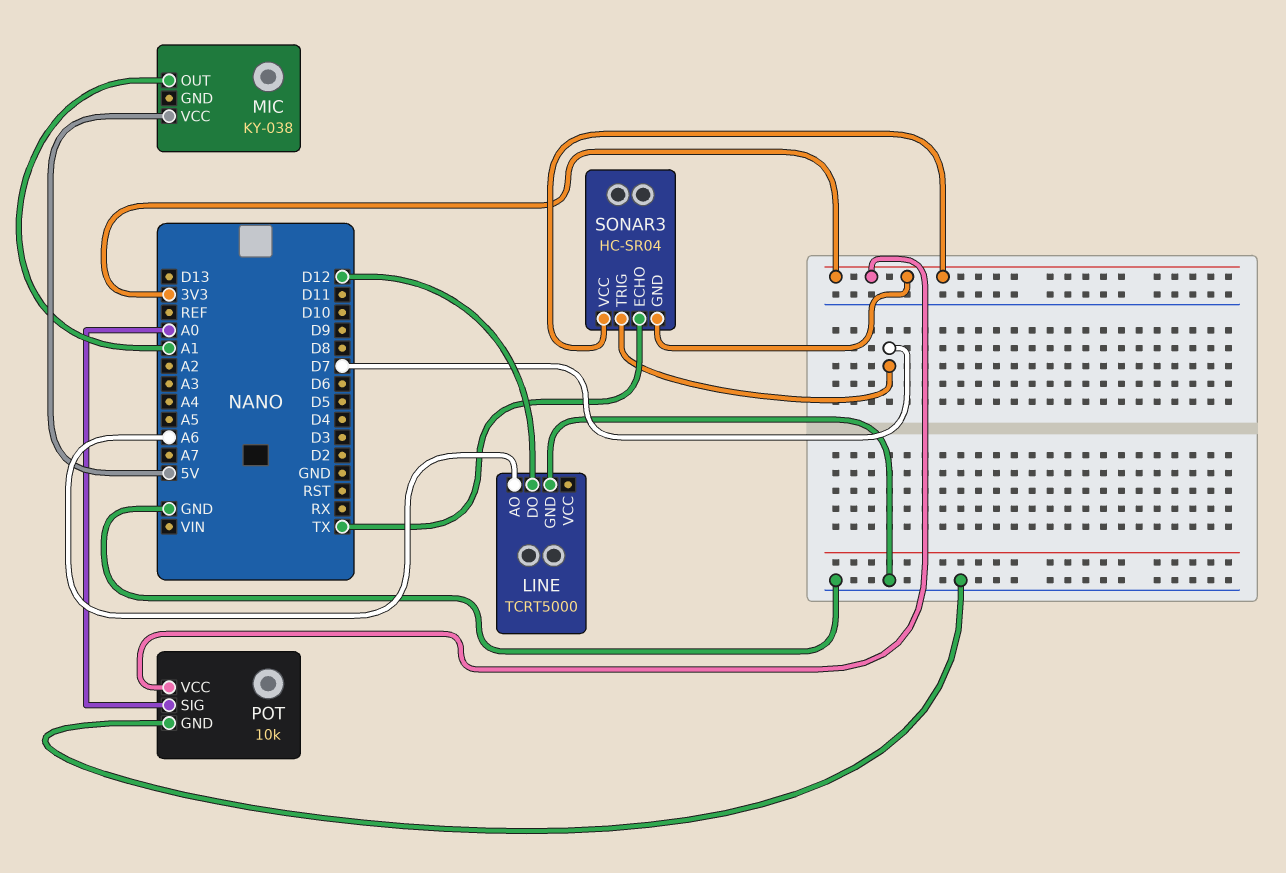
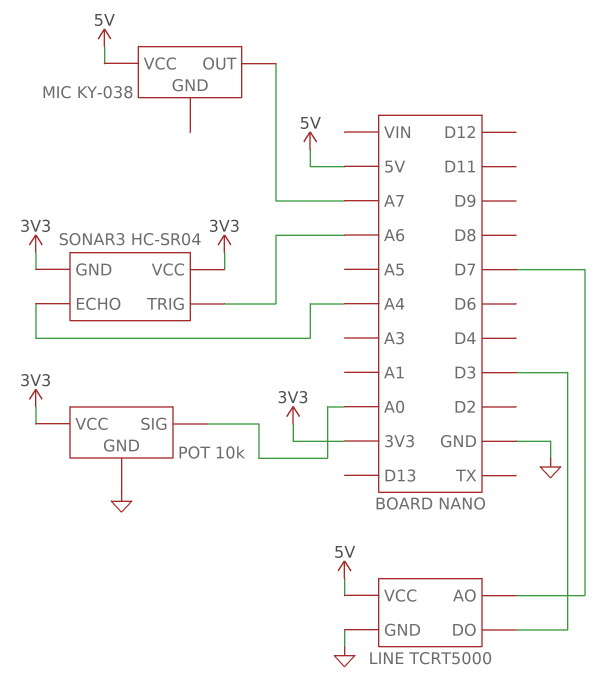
LINE pin AO: A6 -> D7
LINE pin DO: D12 -> D3
LINE pin VCC: none -> 5V
MIC pin OUT: A1 -> A7
SONAR3 pin ECHO: TX -> A4
SONAR3 pin TRIG: D7 -> A6

